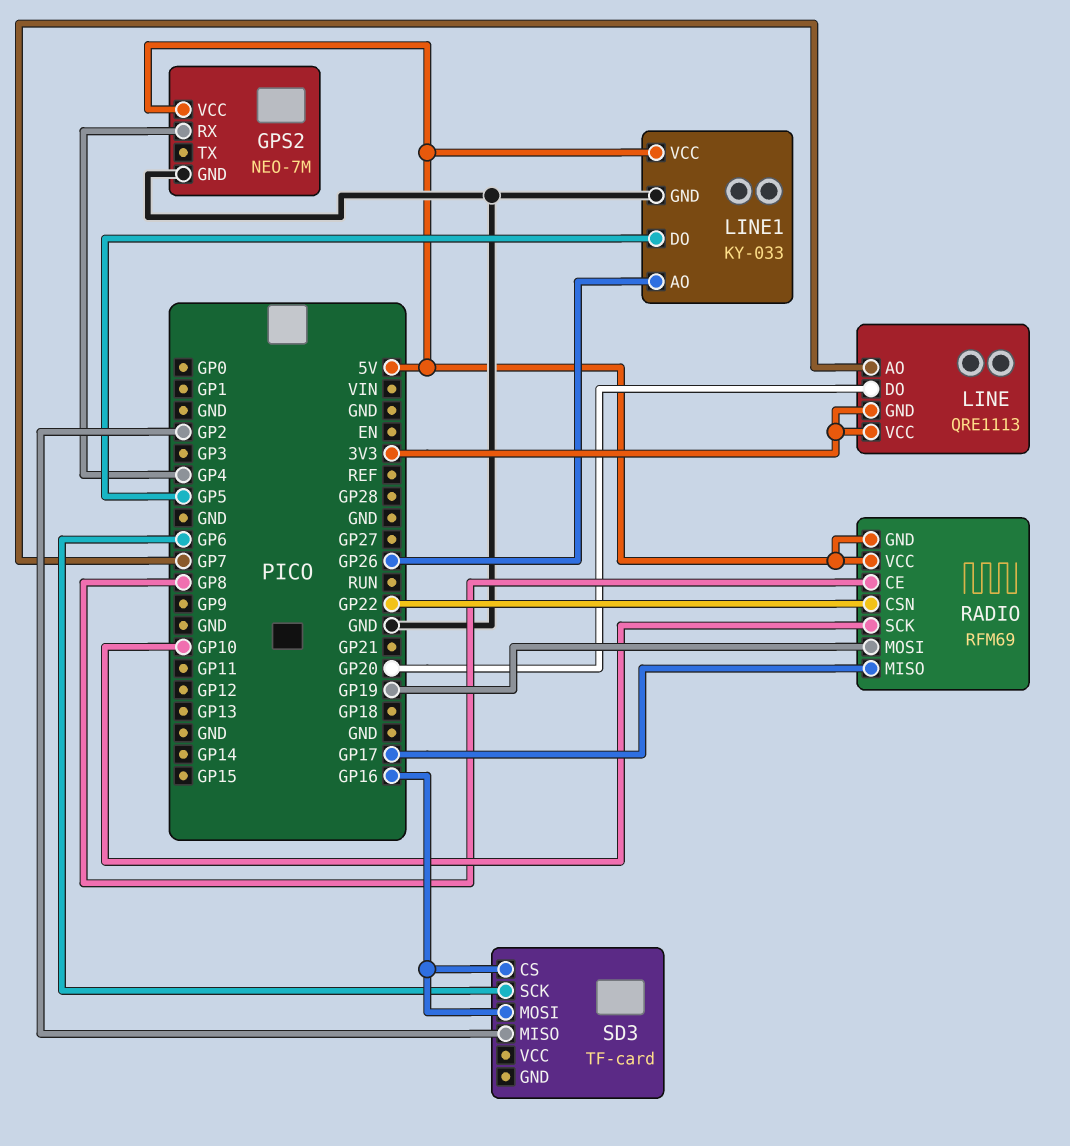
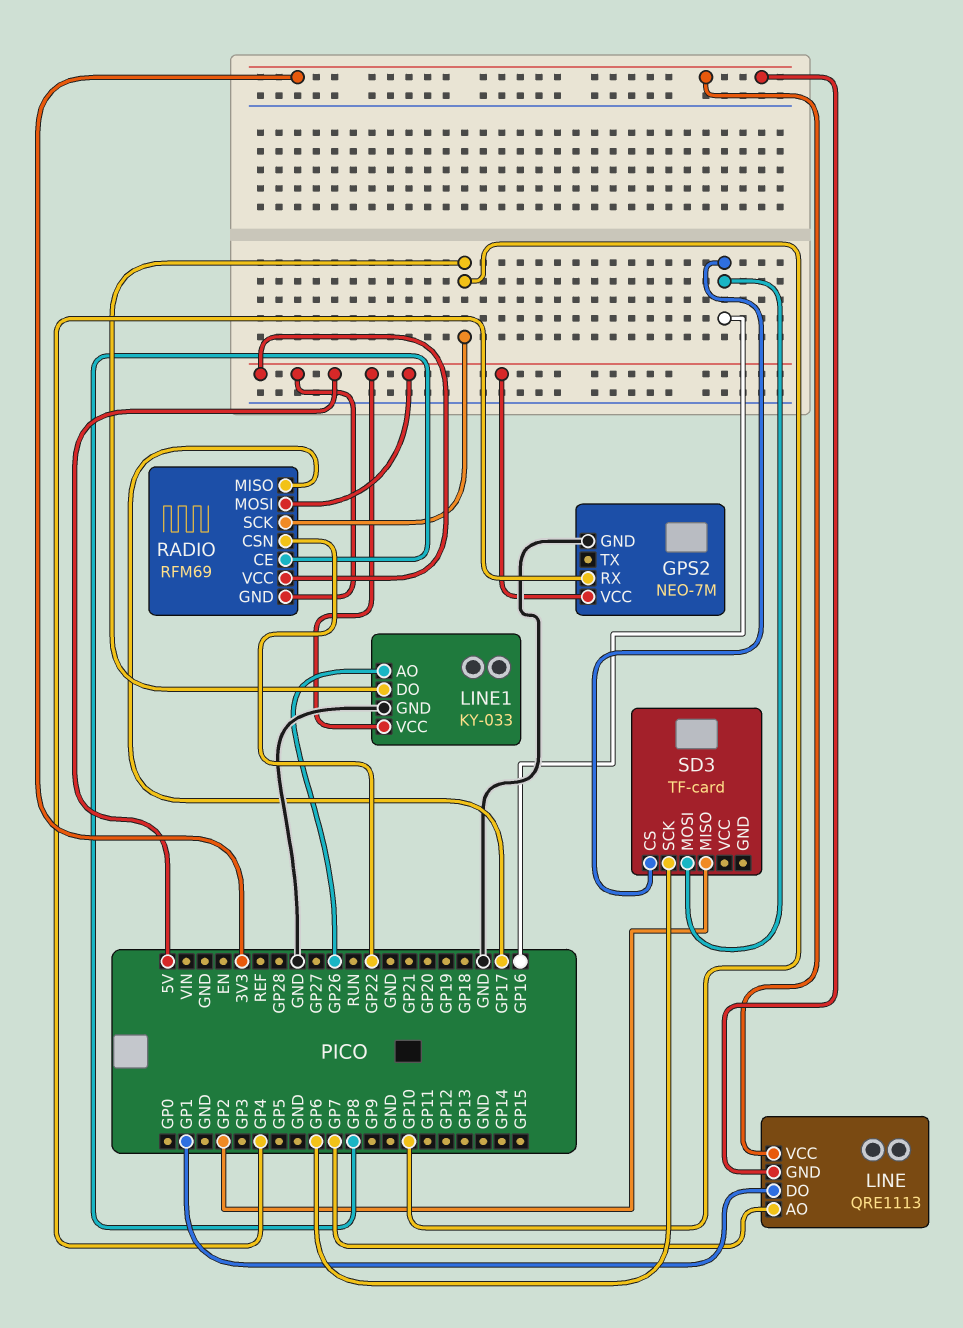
LINE pin DO: GP20 -> GP1
LINE1 pin DO: GP5 -> GP10
RADIO pin MOSI: GP19 -> 5V

